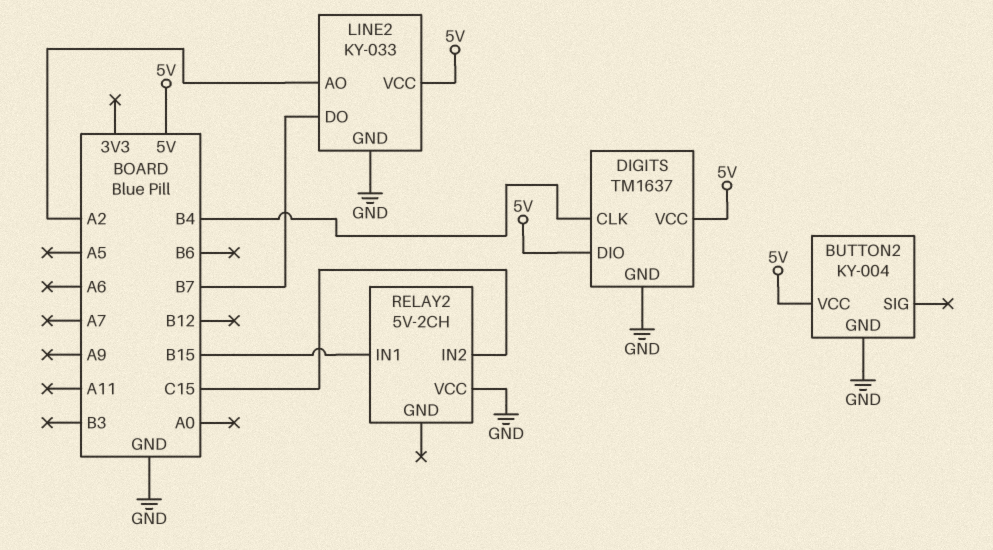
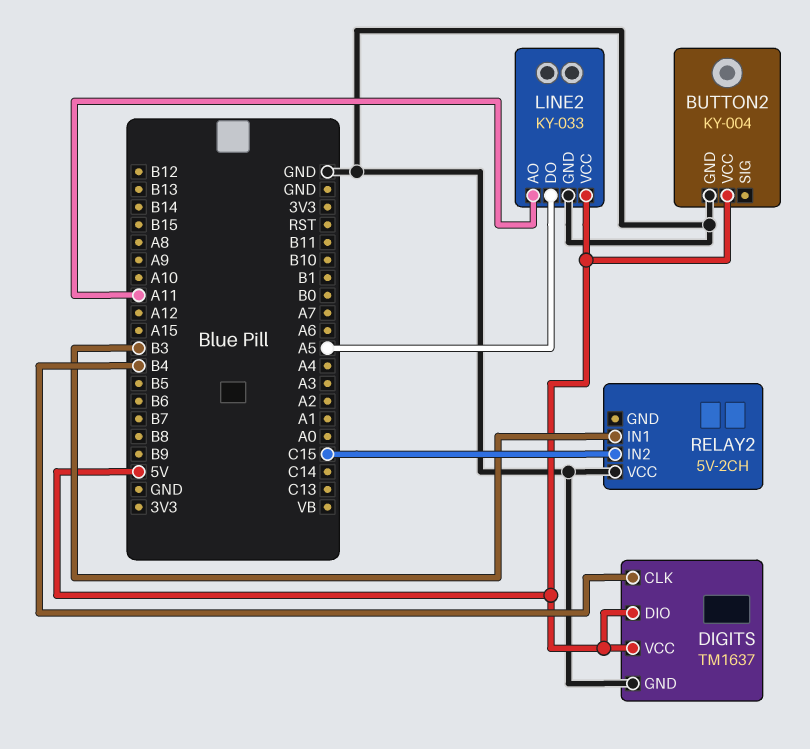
LINE2 pin AO: A2 -> A11
LINE2 pin DO: B7 -> A5
RELAY2 pin IN1: B15 -> B3

